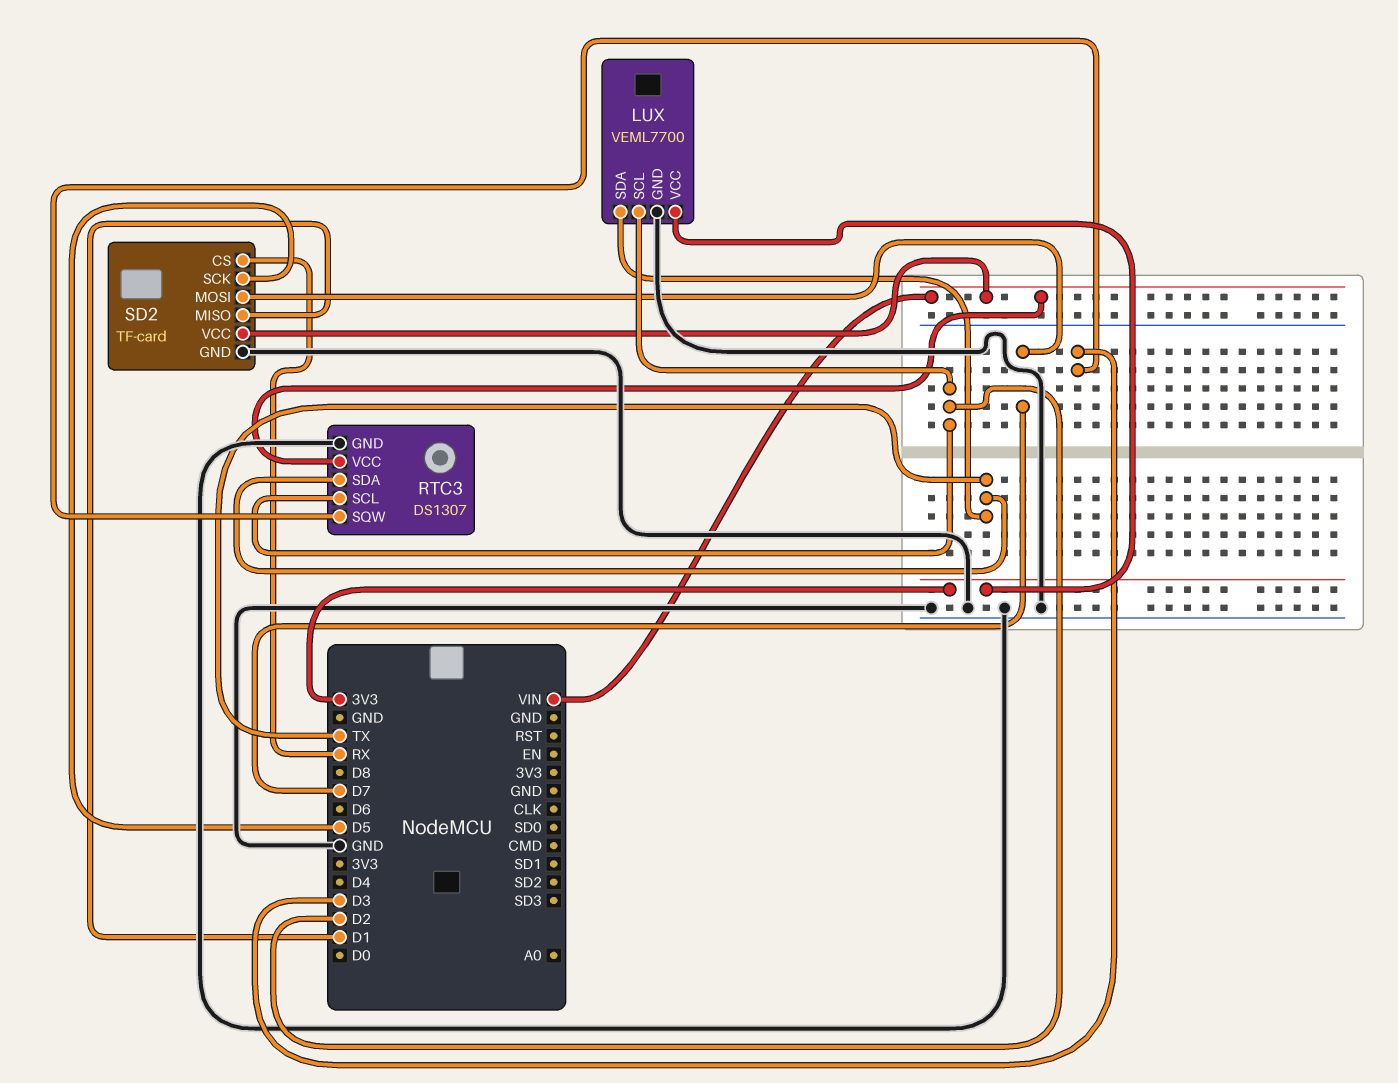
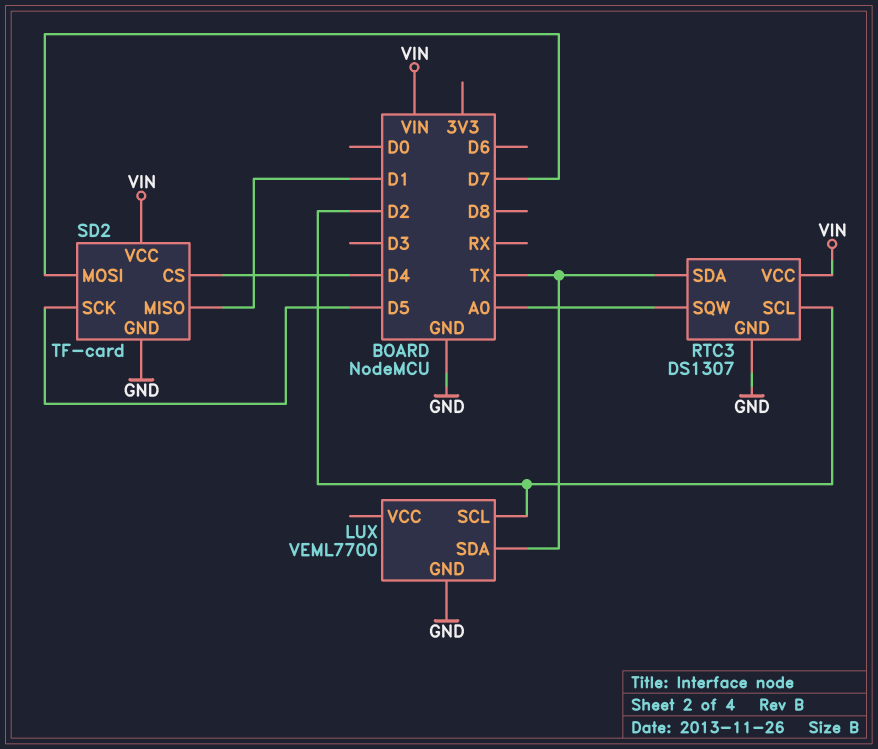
LUX pin VCC: 3V3 -> none
RTC3 pin SQW: D3 -> A0
SD2 pin CS: RX -> D4

